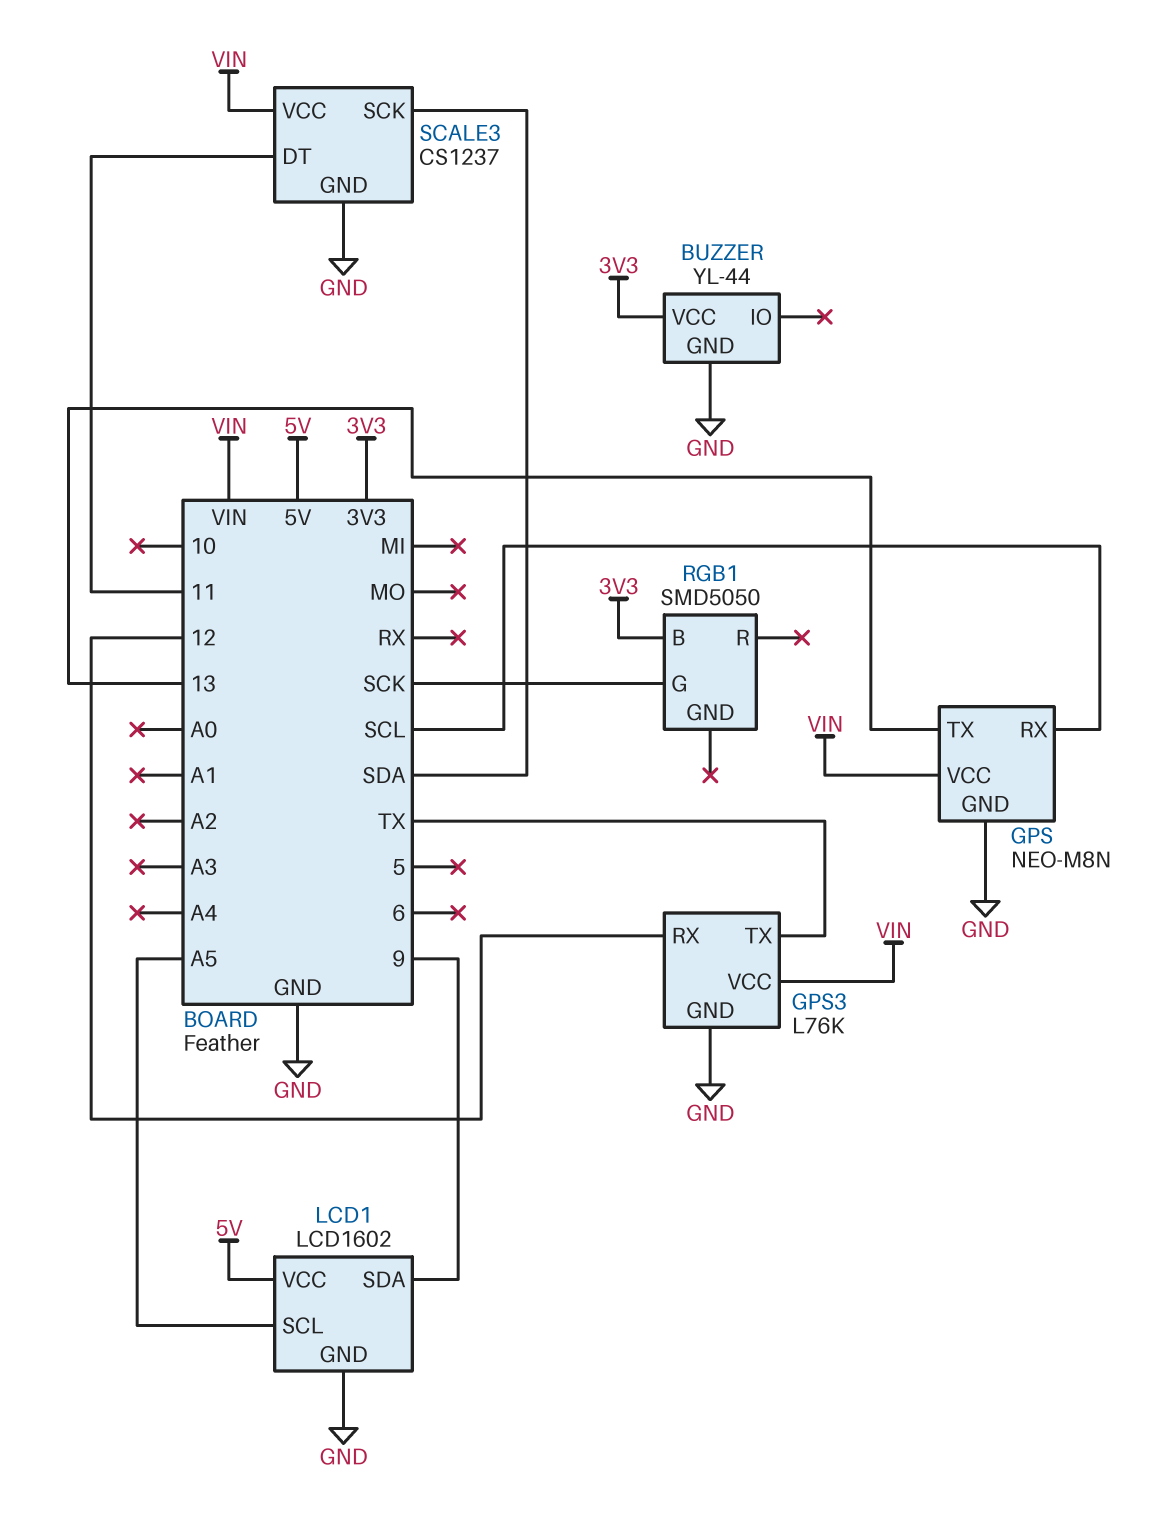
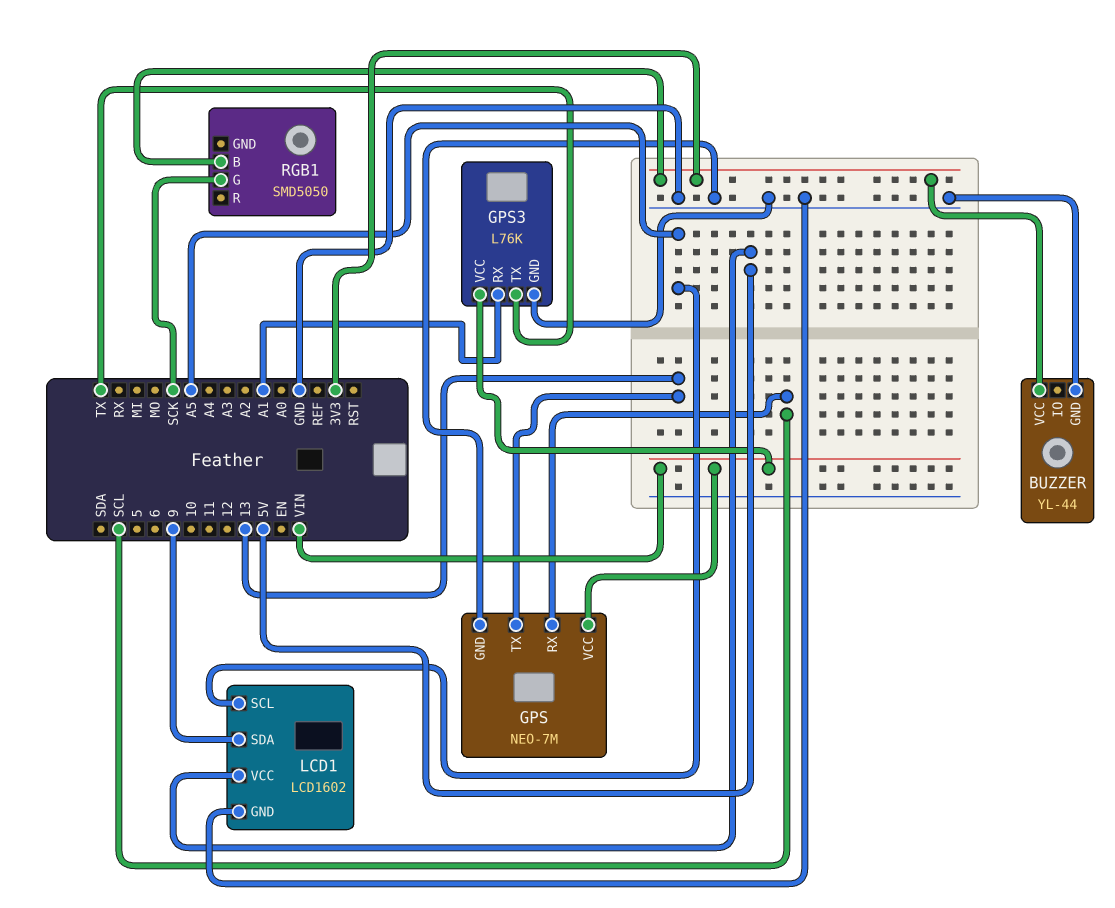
GPS: NEO-M8N -> NEO-7M
GPS3 pin RX: 12 -> A1
SCALE3: CS1237 -> none
SCALE3 pin DT: 11 -> none
SCALE3 pin GND: GND -> none
SCALE3 pin SCK: SDA -> none
SCALE3 pin VCC: VIN -> none

